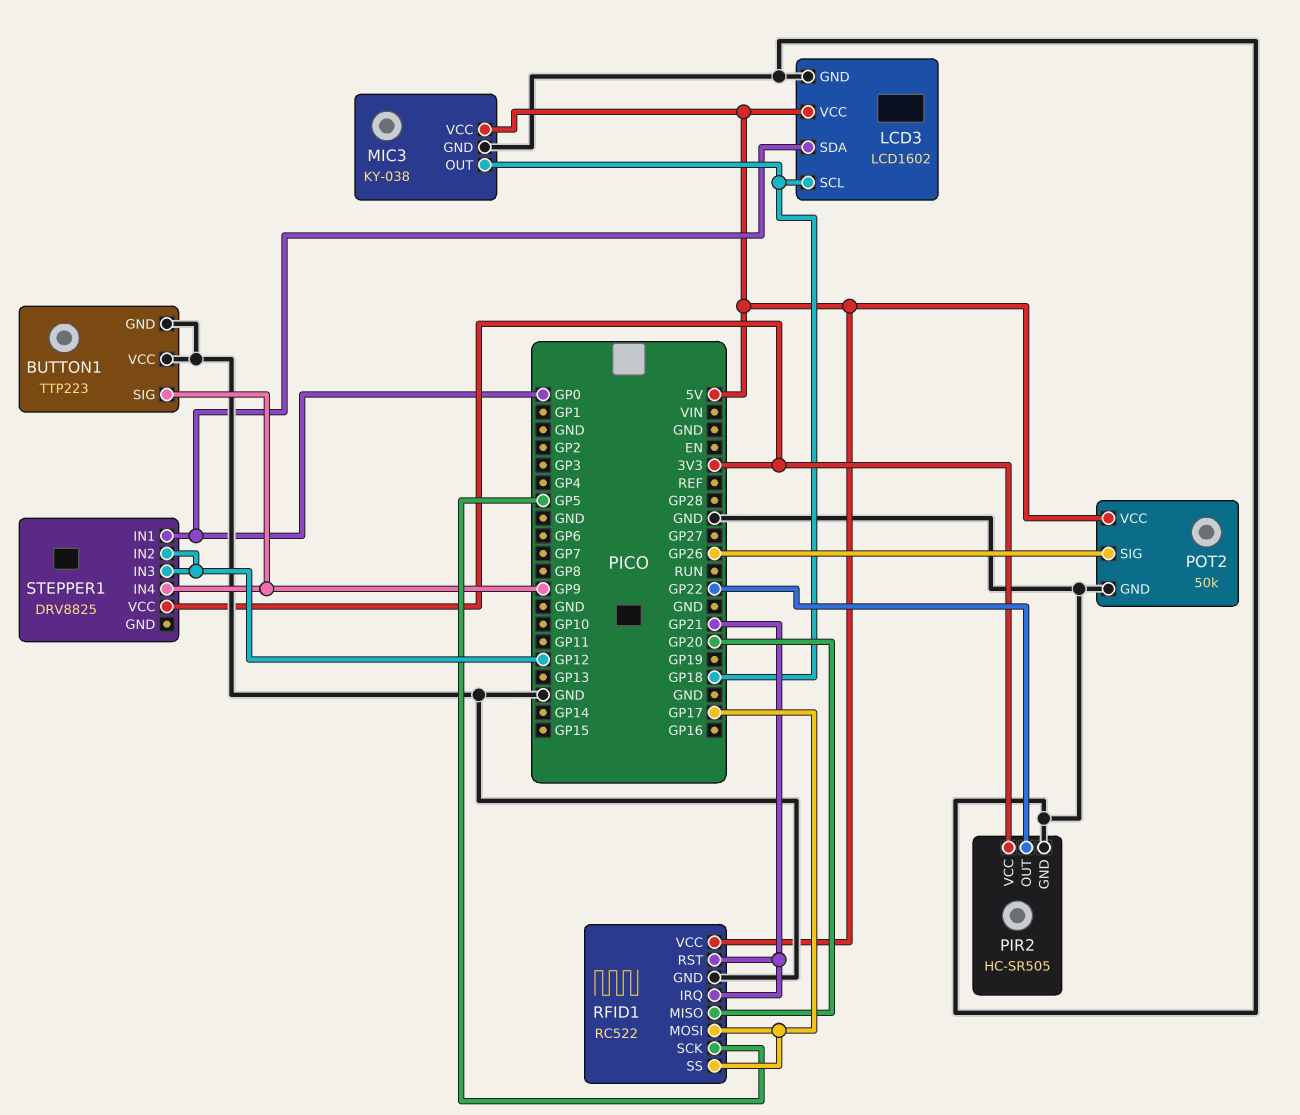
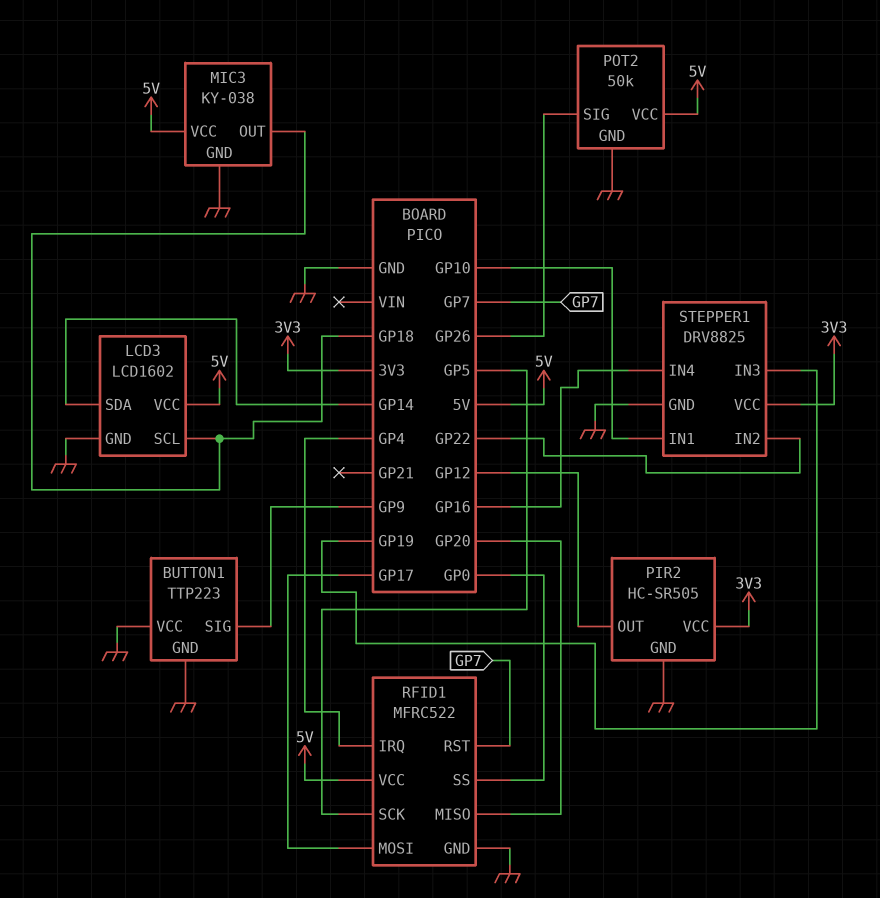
LCD3 pin SDA: GP0 -> GP14
PIR2 pin OUT: GP22 -> GP12
RFID1: RC522 -> MFRC522
RFID1 pin IRQ: GP21 -> GP4
RFID1 pin RST: GP21 -> GP7
RFID1 pin SS: GP17 -> GP0
STEPPER1 pin GND: none -> GND
STEPPER1 pin IN1: GP0 -> GP10
STEPPER1 pin IN2: GP12 -> GP22
STEPPER1 pin IN3: GP12 -> GP19
STEPPER1 pin IN4: GP9 -> GP16

